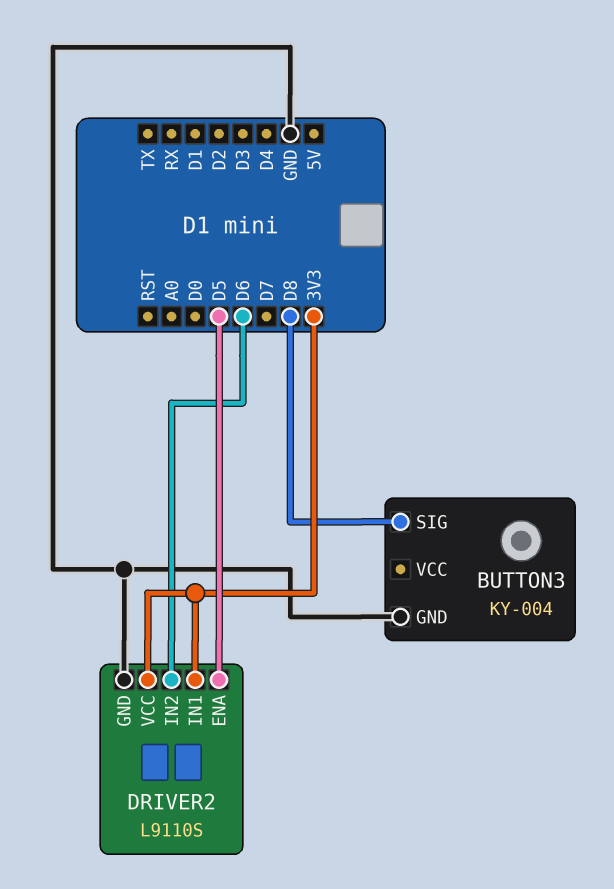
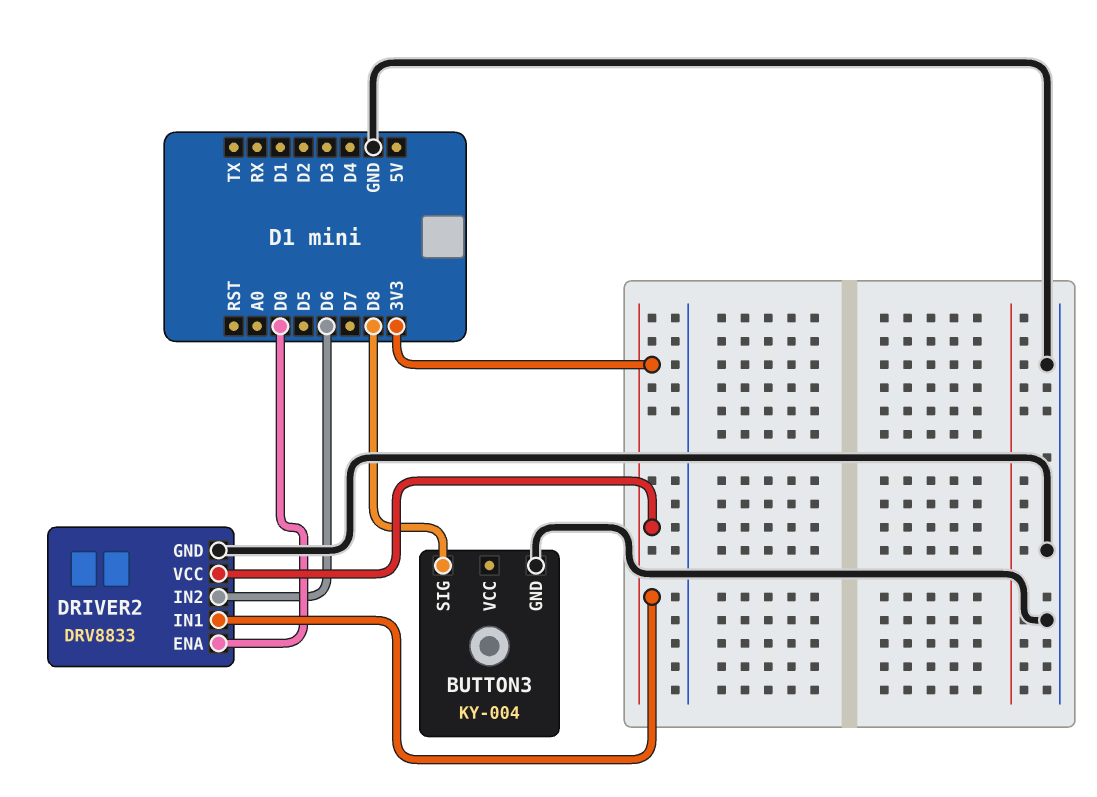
DRIVER2: L9110S -> DRV8833
DRIVER2 pin ENA: D5 -> D0

